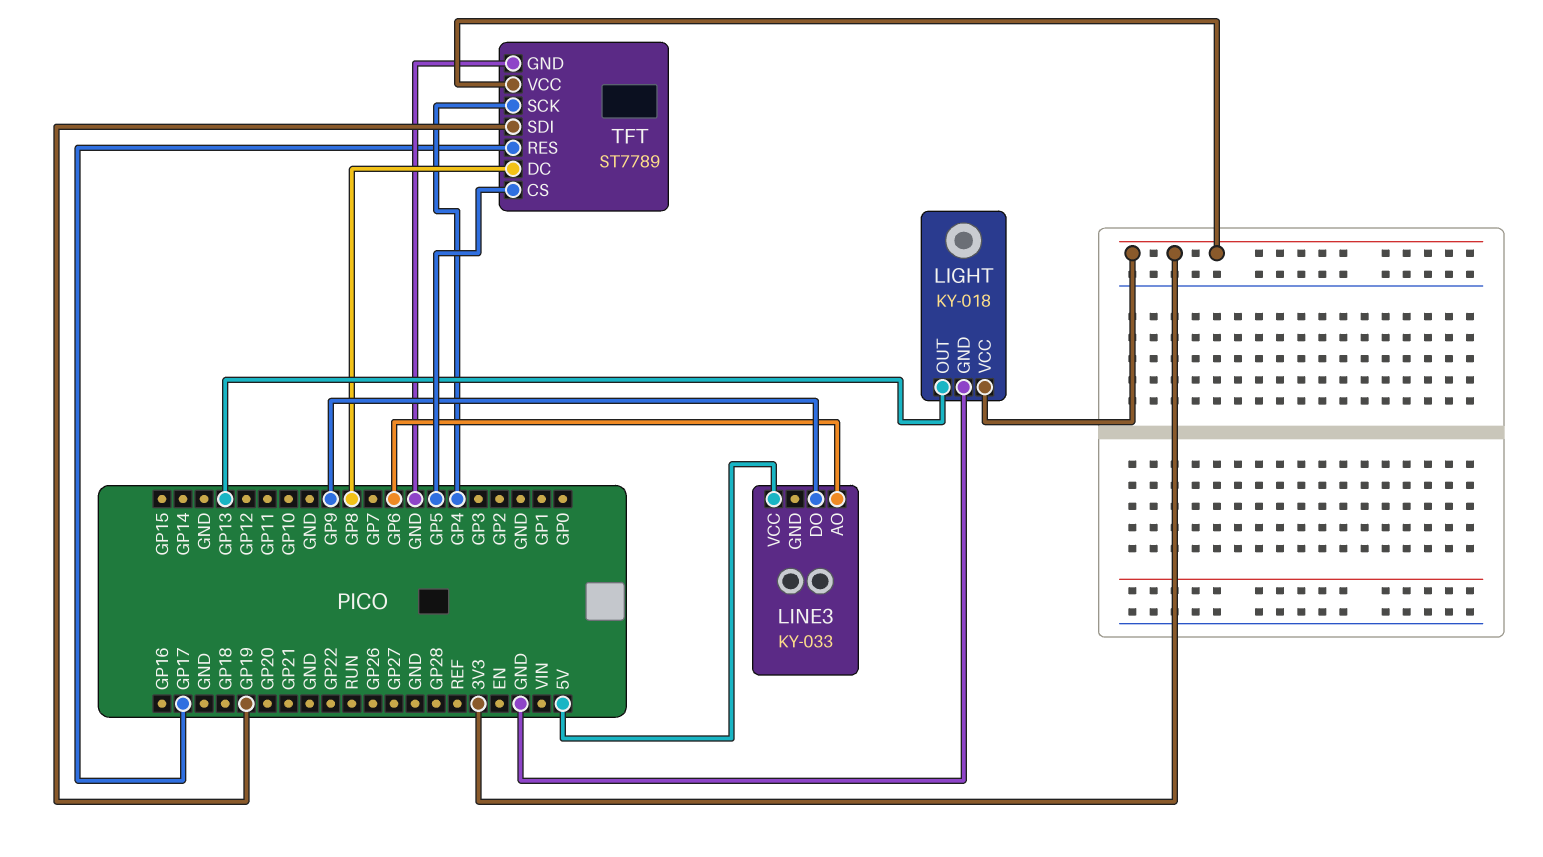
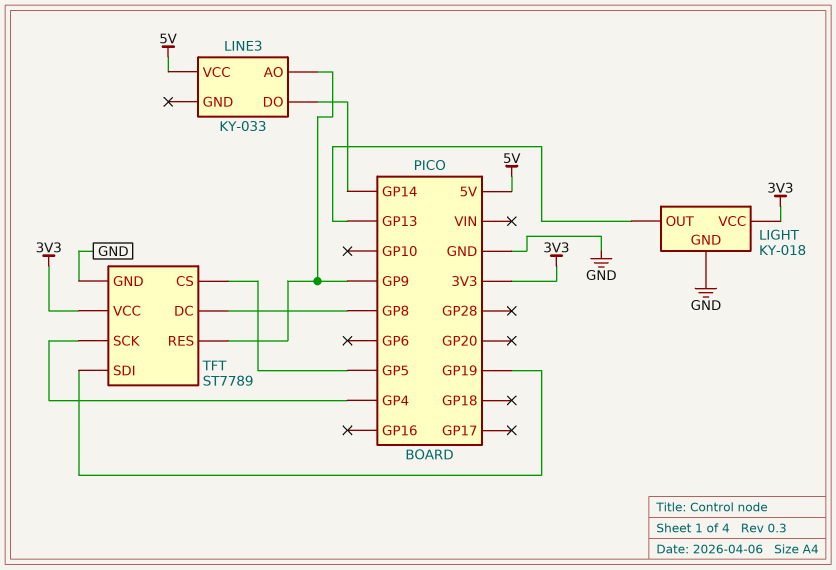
LINE3 pin AO: GP6 -> GP9
LINE3 pin DO: GP9 -> GP14
TFT pin RES: GP17 -> GP9

